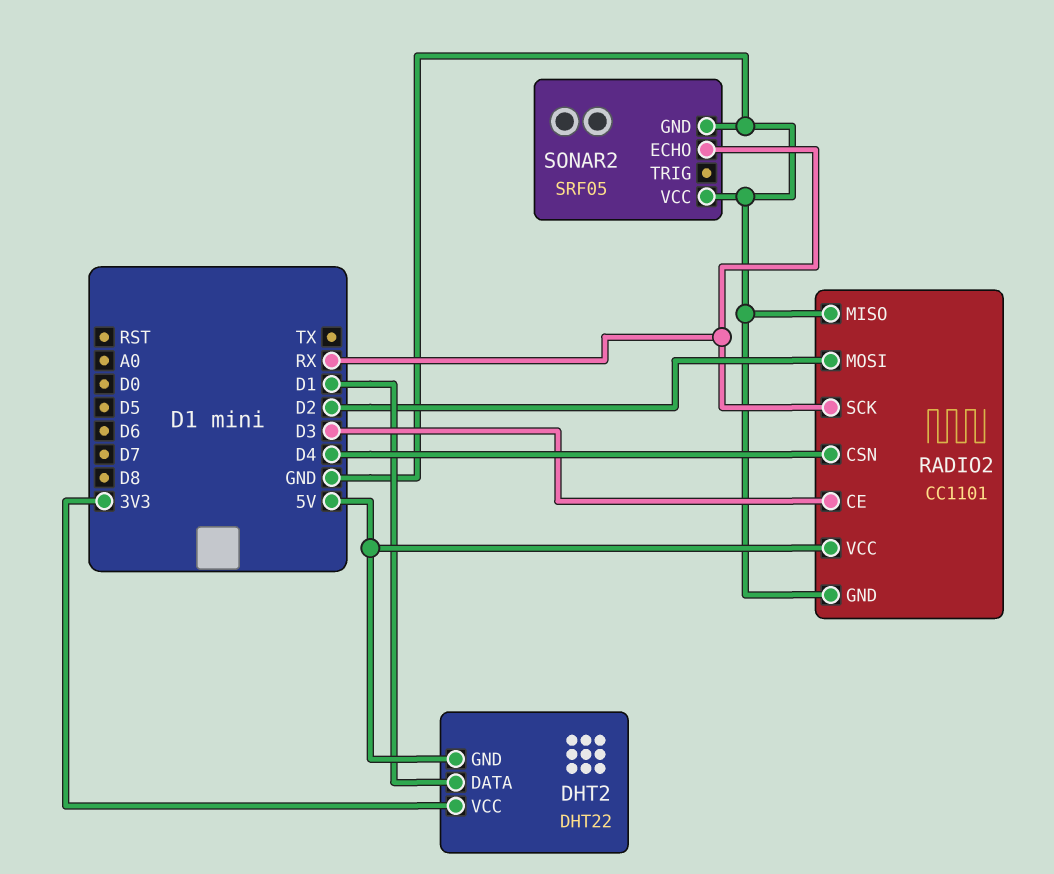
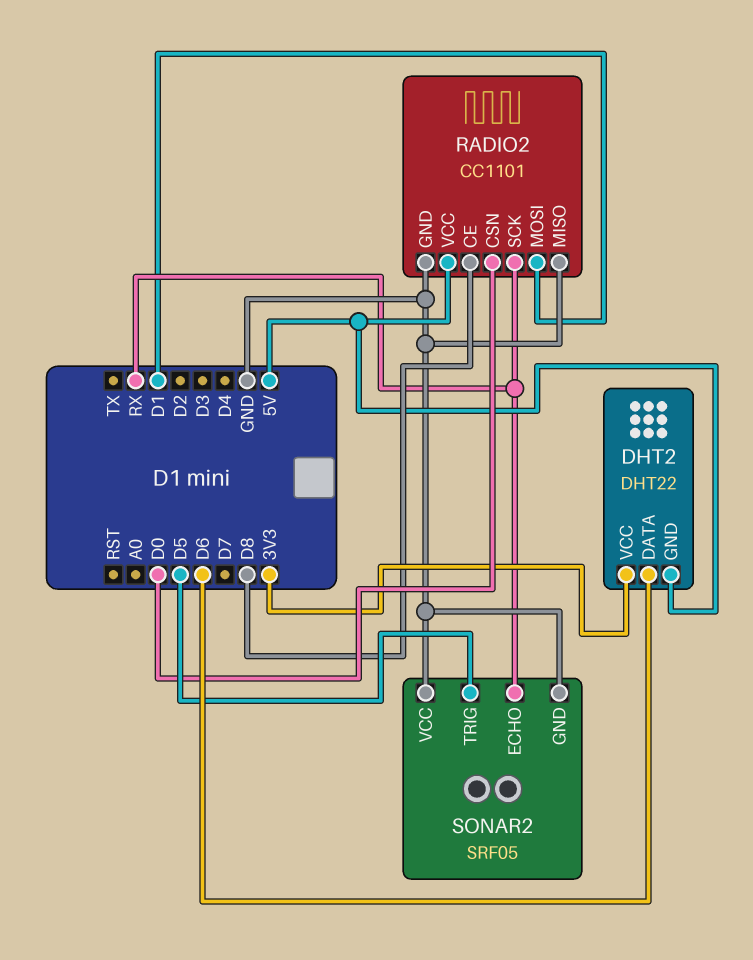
DHT2 pin DATA: D1 -> D6
RADIO2 pin CE: D3 -> D8
RADIO2 pin CSN: D4 -> D0
RADIO2 pin MOSI: D2 -> D1
SONAR2 pin TRIG: none -> D5

